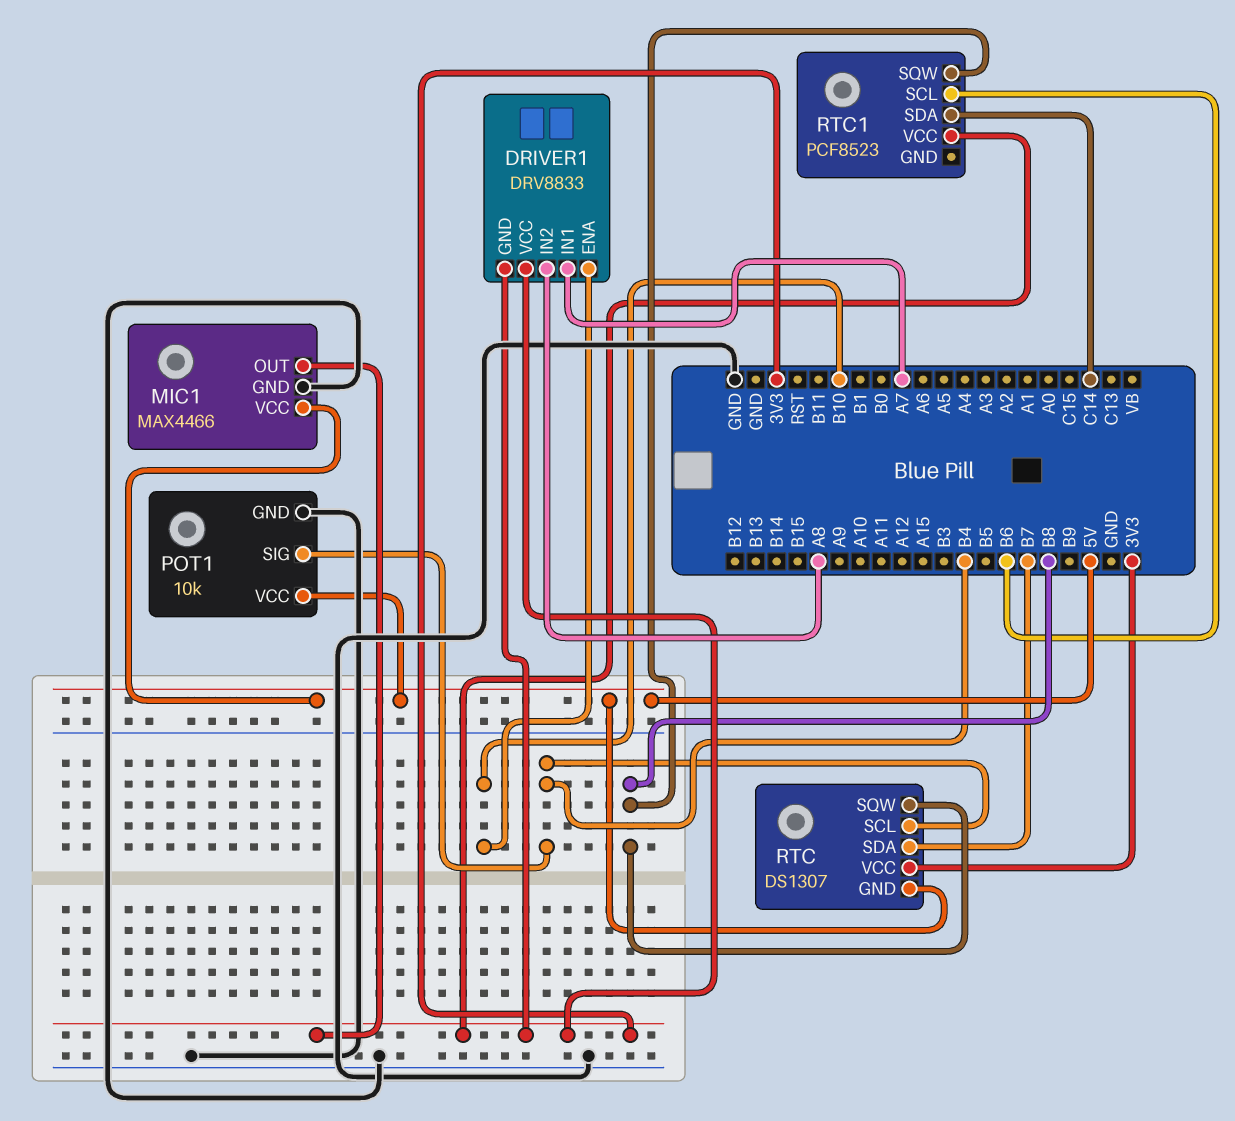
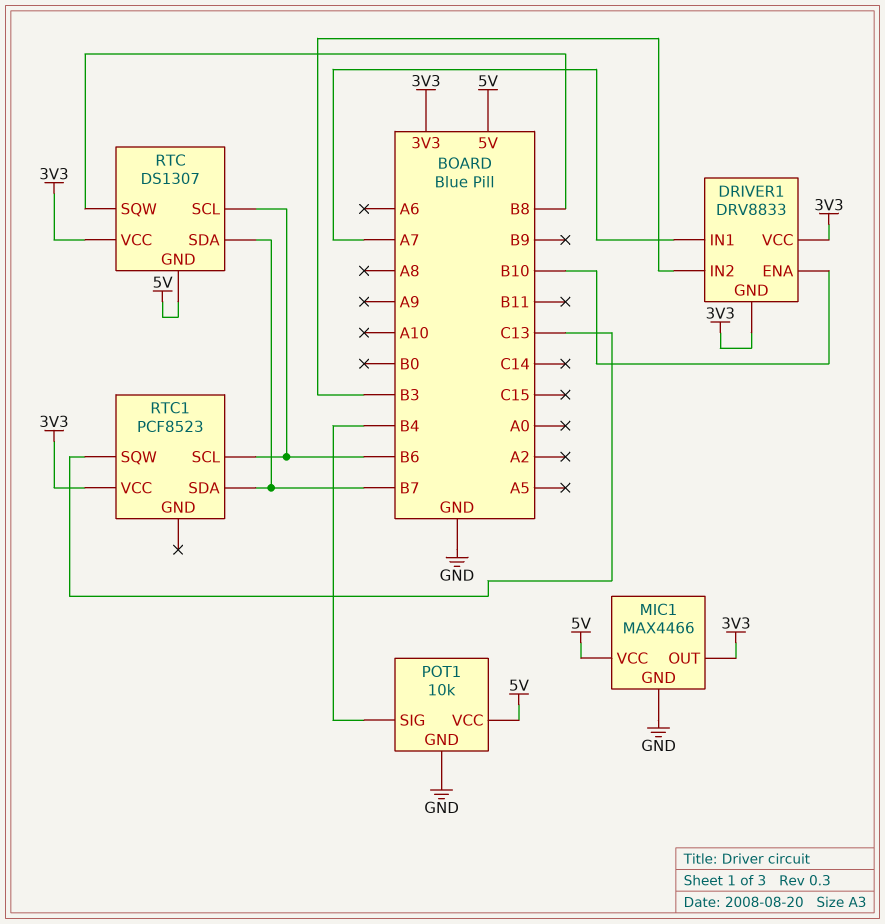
DRIVER1 pin IN2: A8 -> B3
RTC pin SCL: B4 -> B6
RTC1 pin SDA: C14 -> B7
RTC1 pin SQW: B8 -> C13

